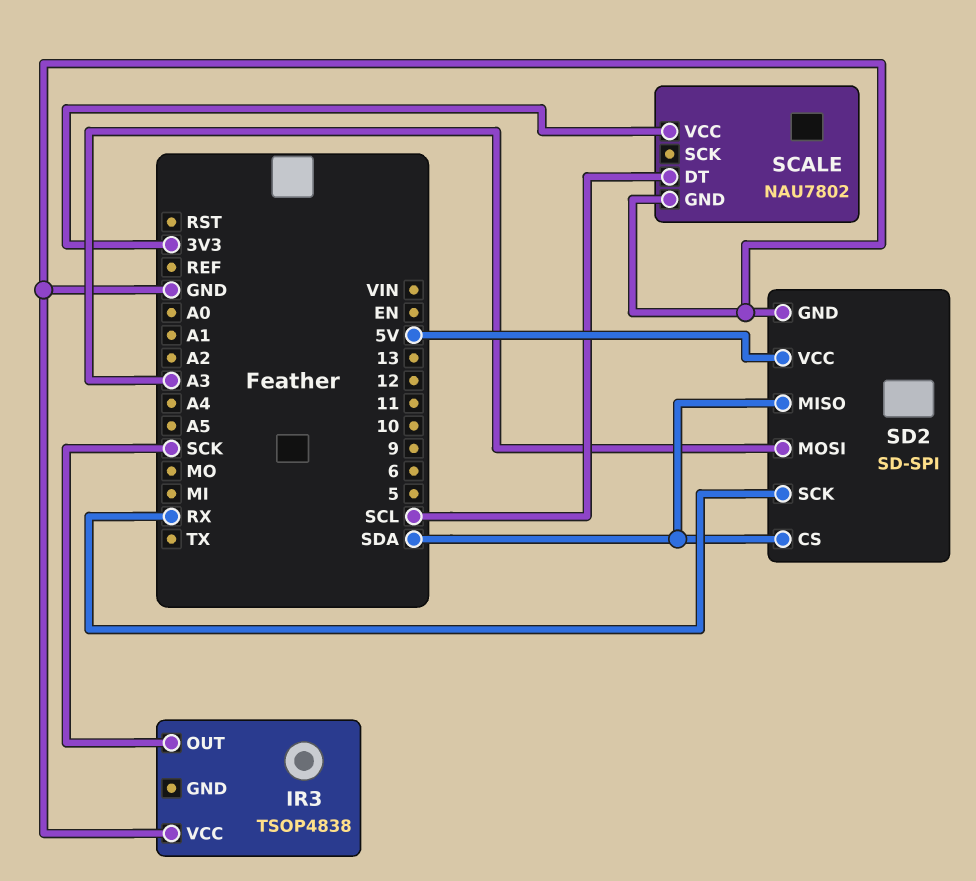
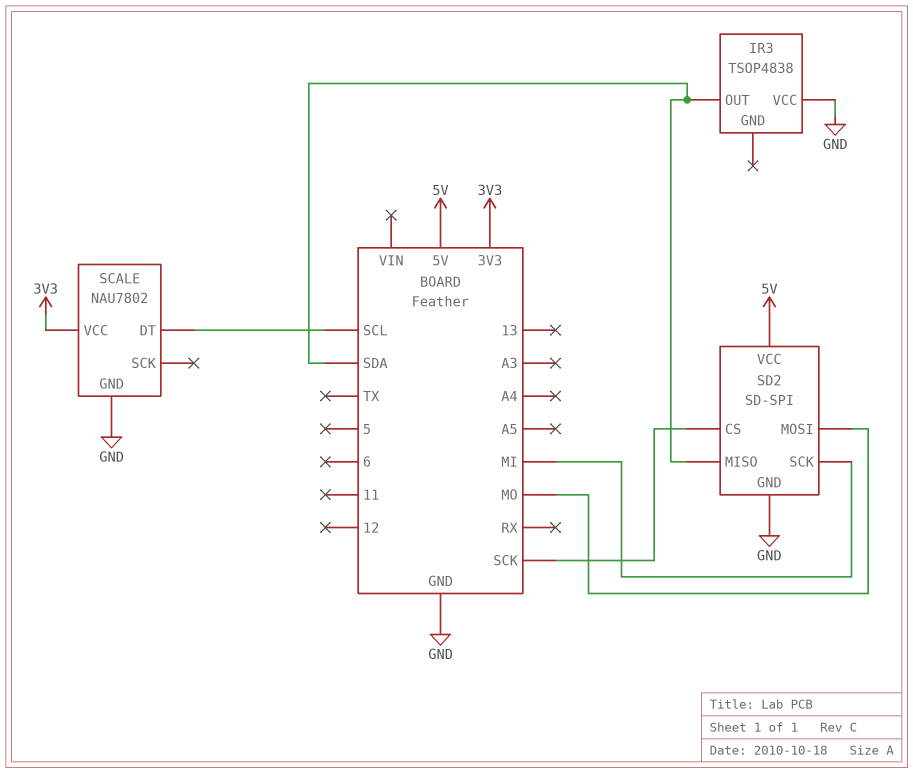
IR3 pin OUT: SCK -> SDA
SD2 pin CS: SDA -> SCK
SD2 pin MOSI: A3 -> MO
SD2 pin SCK: RX -> MI

